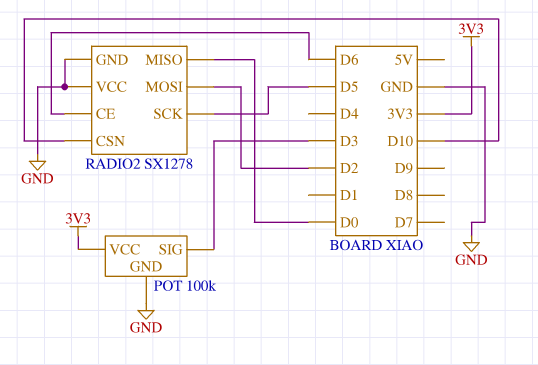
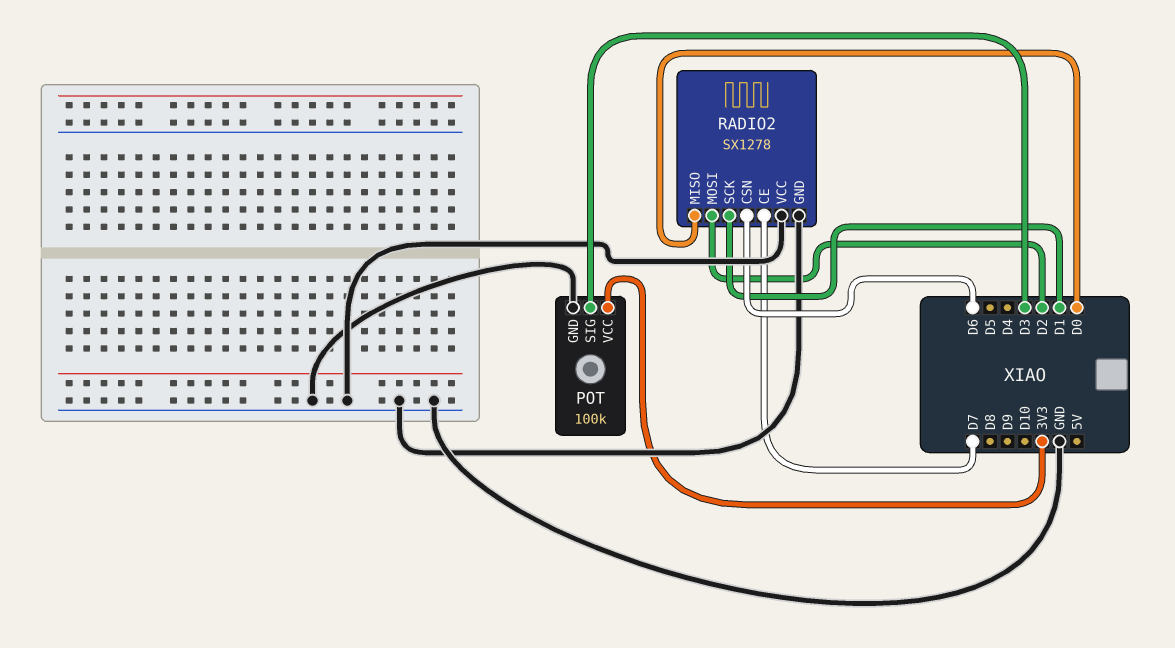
RADIO2 pin CE: D6 -> D7
RADIO2 pin CSN: D10 -> D6
RADIO2 pin SCK: D5 -> D1

